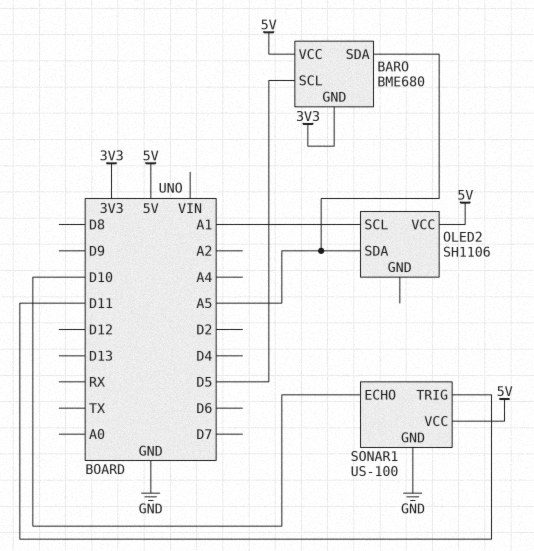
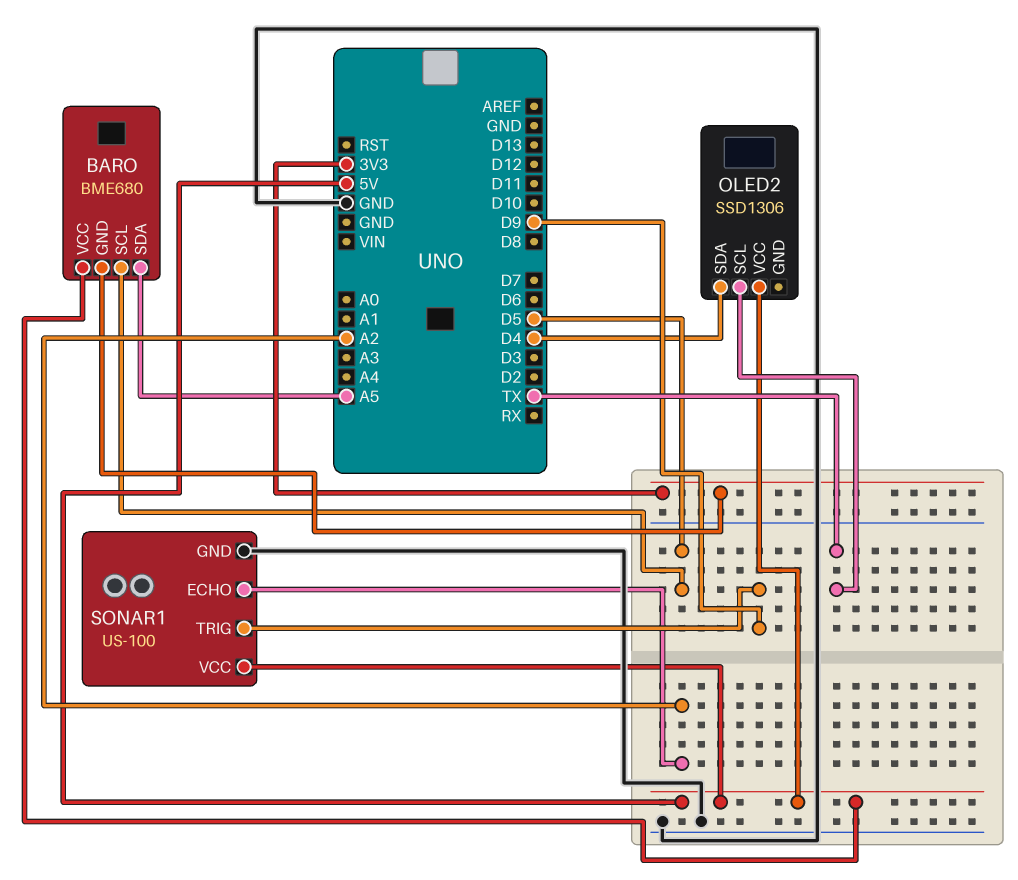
OLED2: SH1106 -> SSD1306
OLED2 pin SCL: A1 -> TX
OLED2 pin SDA: A5 -> D4
SONAR1 pin ECHO: D10 -> A2
SONAR1 pin TRIG: D11 -> D9

